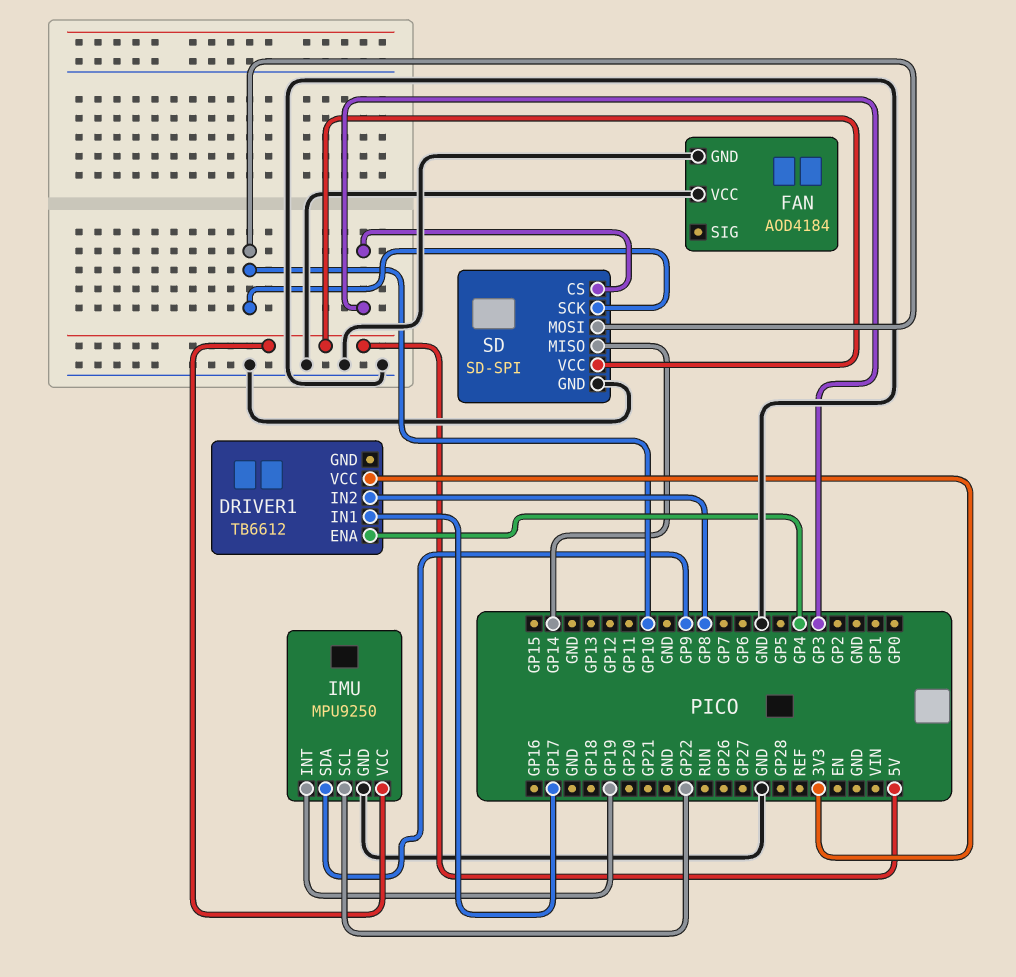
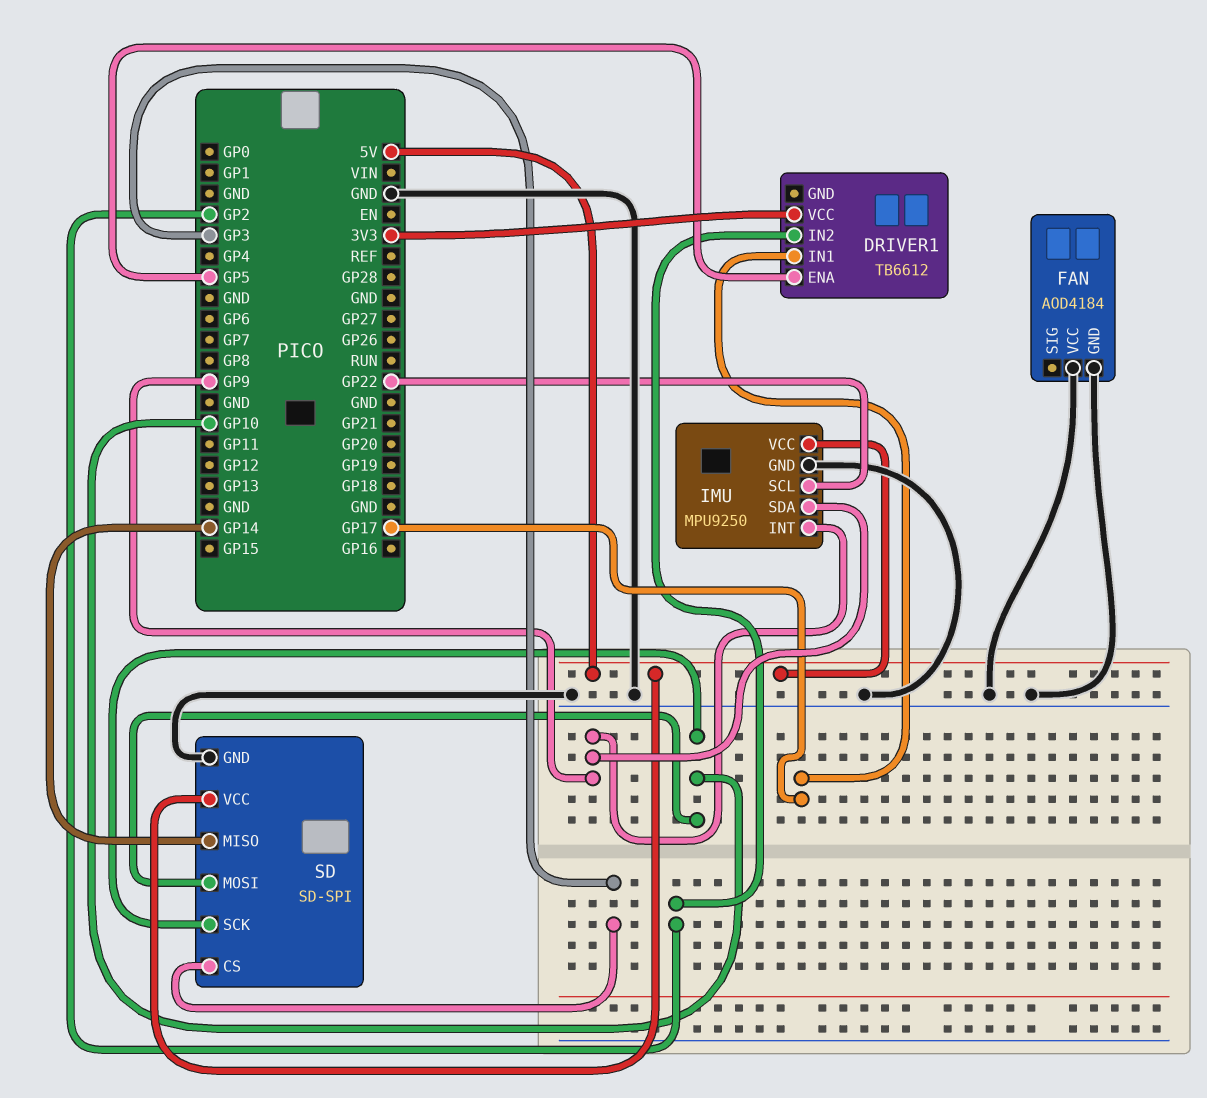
DRIVER1 pin ENA: GP4 -> GP5
DRIVER1 pin IN2: GP8 -> GP2
IMU pin INT: GP19 -> GP9

